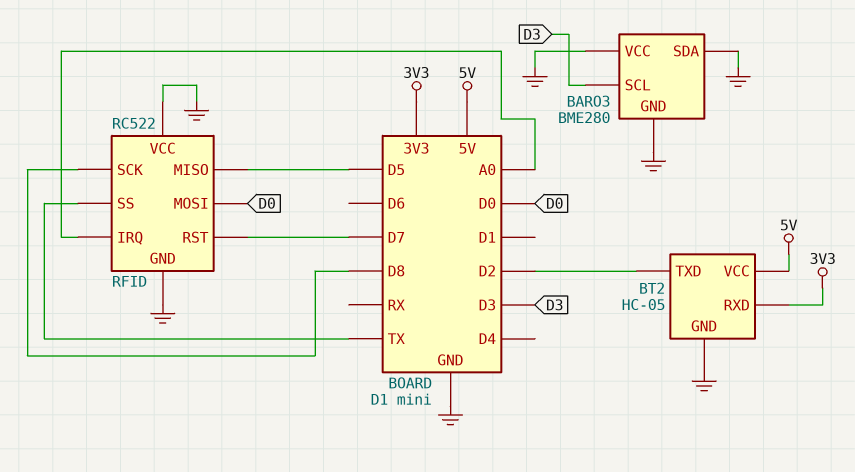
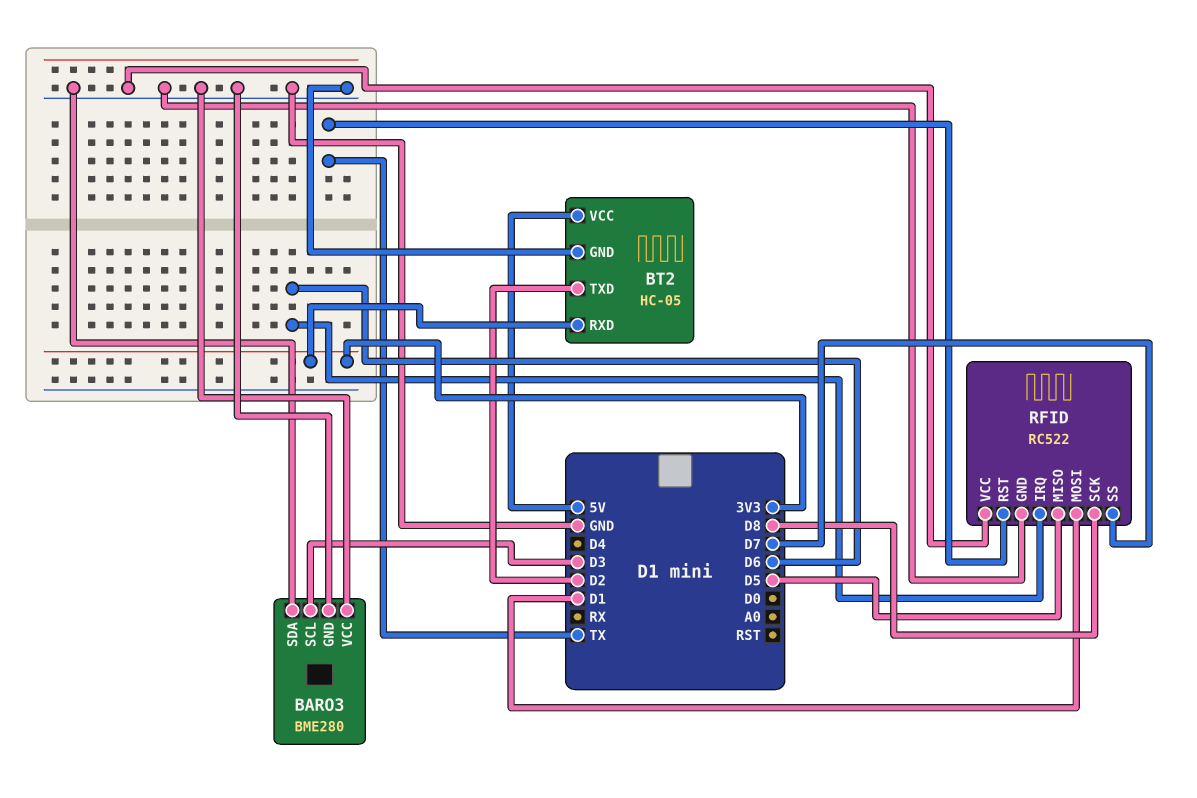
RFID pin IRQ: A0 -> D6
RFID pin MOSI: D0 -> D1
RFID pin RST: D7 -> TX
RFID pin SS: TX -> D7

